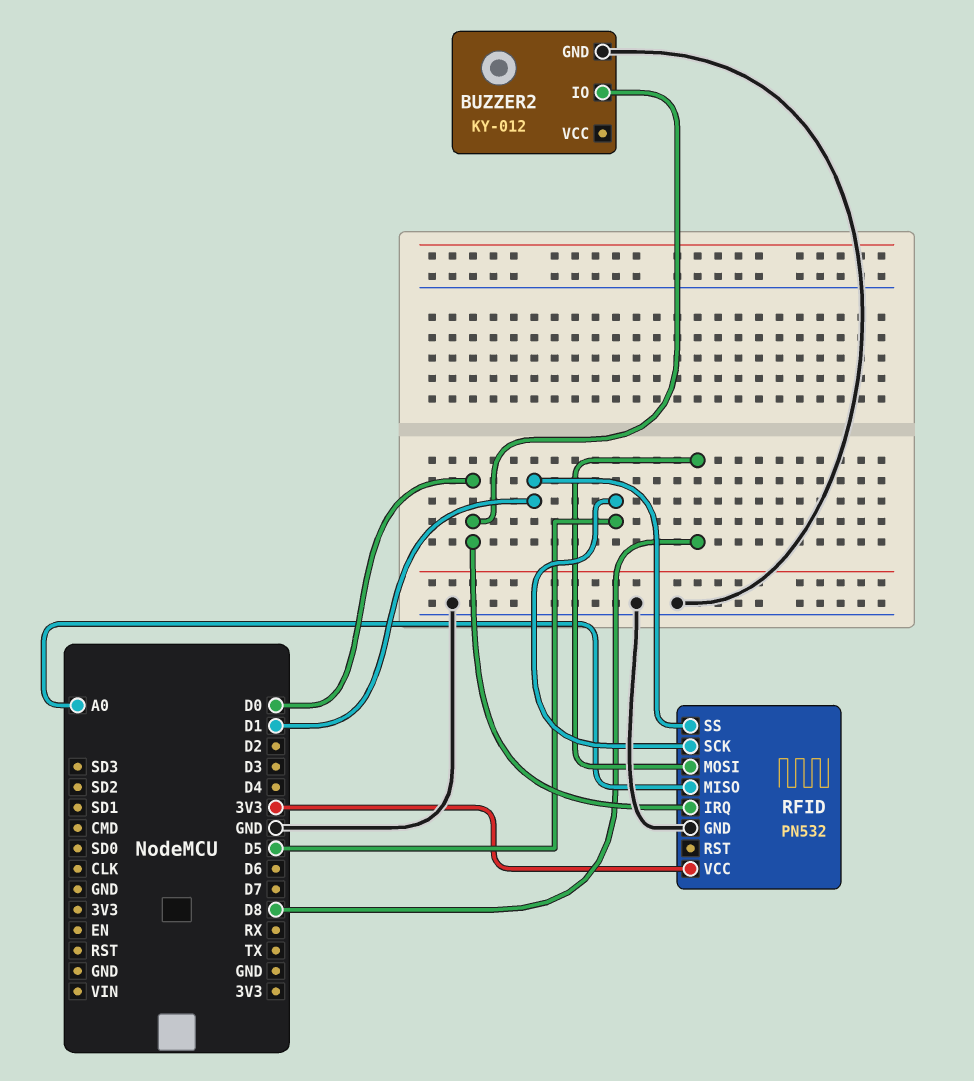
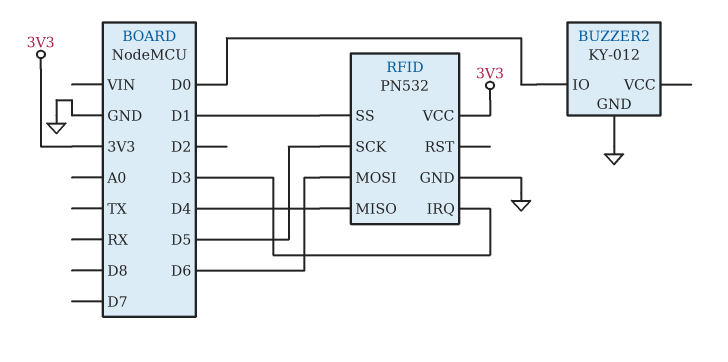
RFID pin IRQ: D0 -> D3
RFID pin MISO: A0 -> D4
RFID pin MOSI: D8 -> D6

